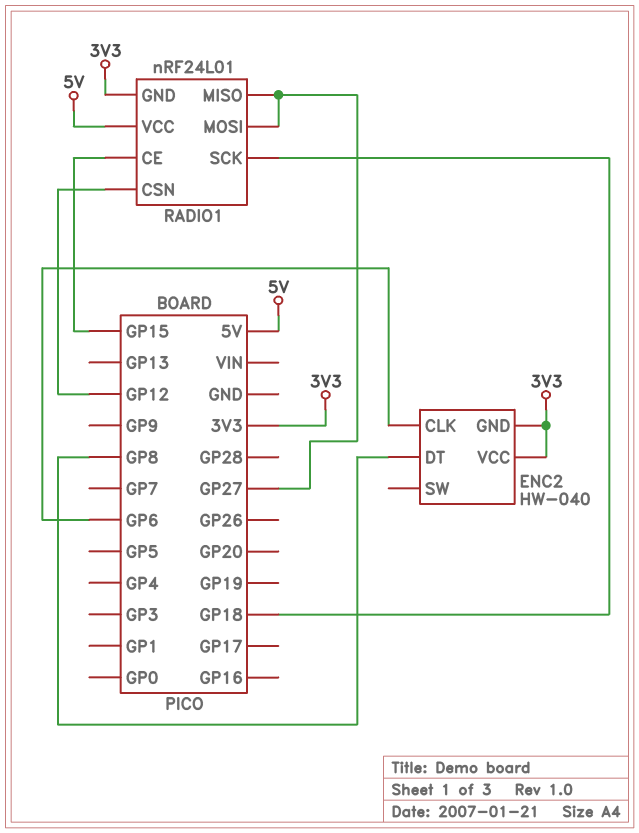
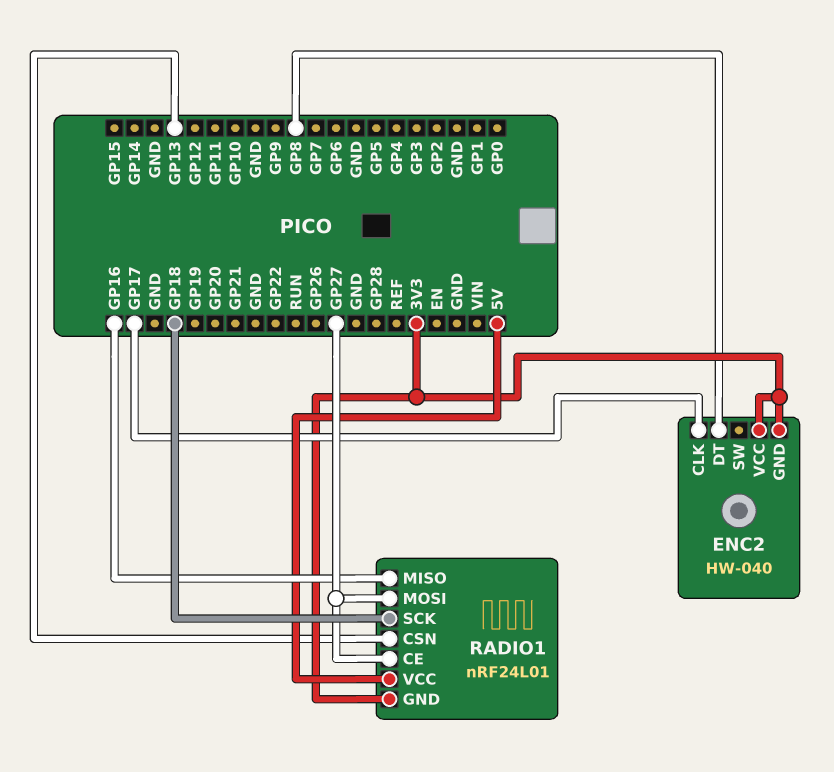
ENC2 pin CLK: GP6 -> GP17
RADIO1 pin CE: GP15 -> GP27
RADIO1 pin CSN: GP12 -> GP13
RADIO1 pin MISO: GP27 -> GP16

